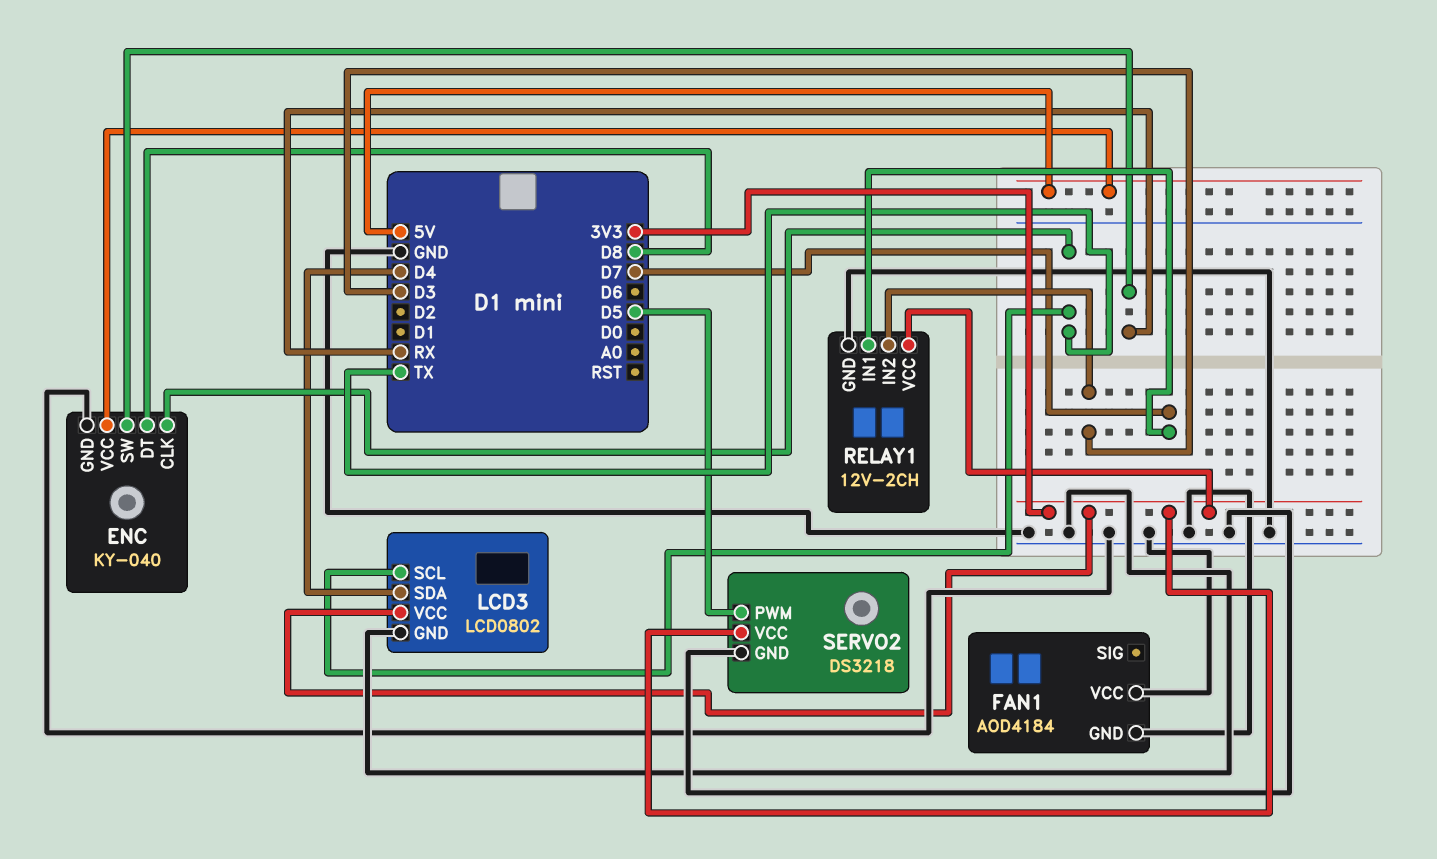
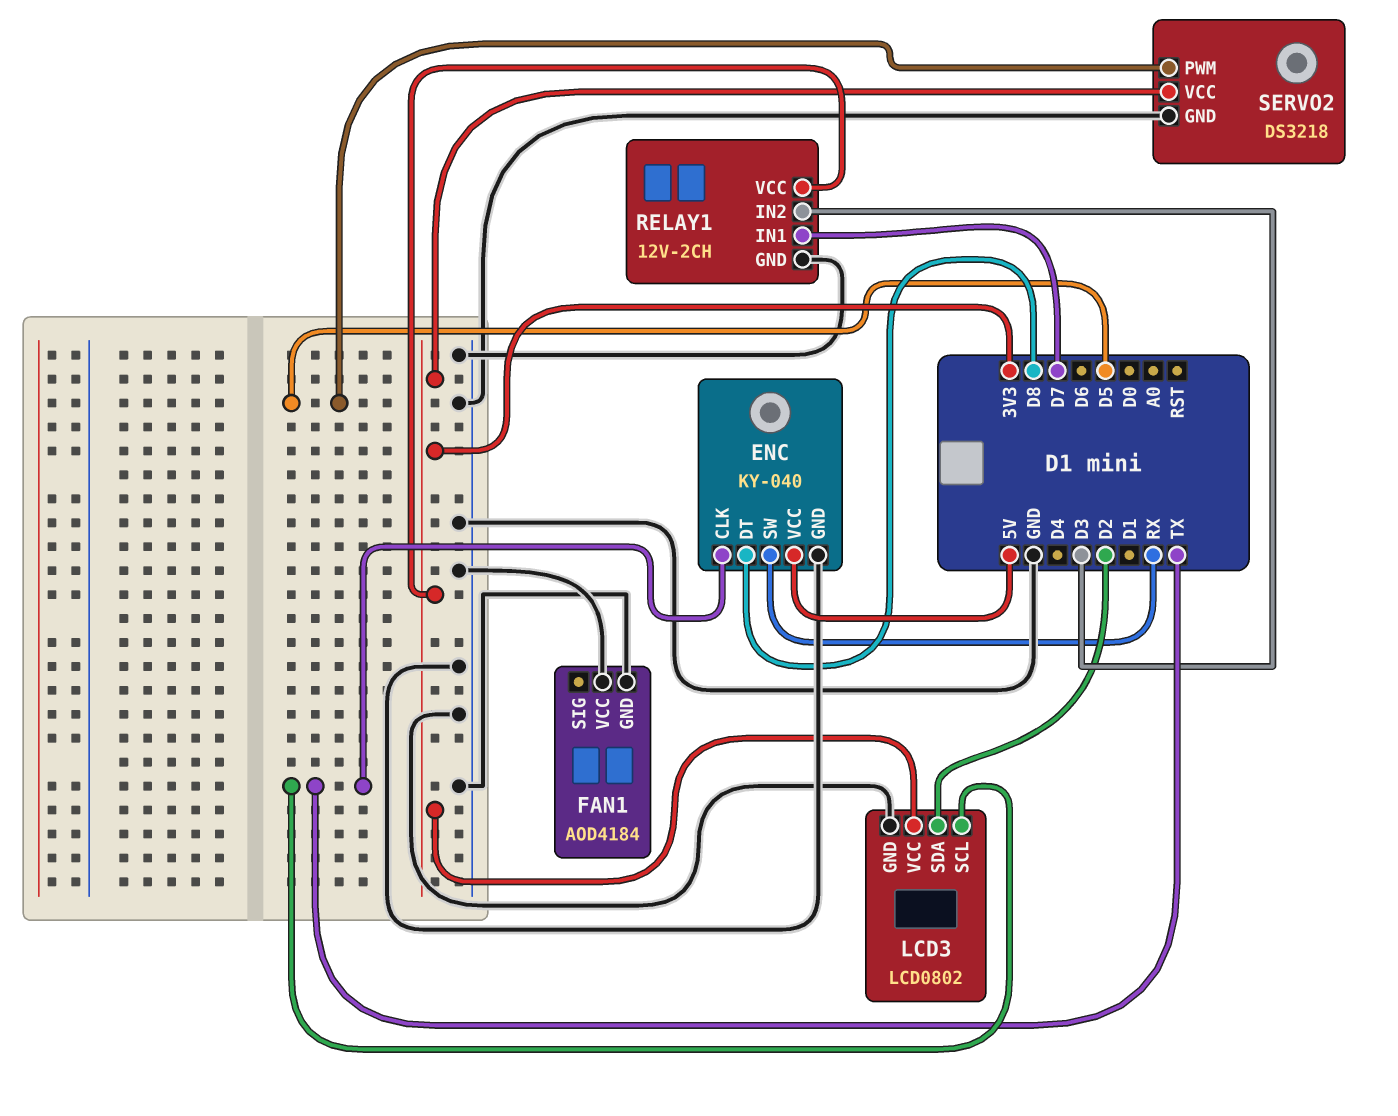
LCD3 pin SDA: D4 -> D2

